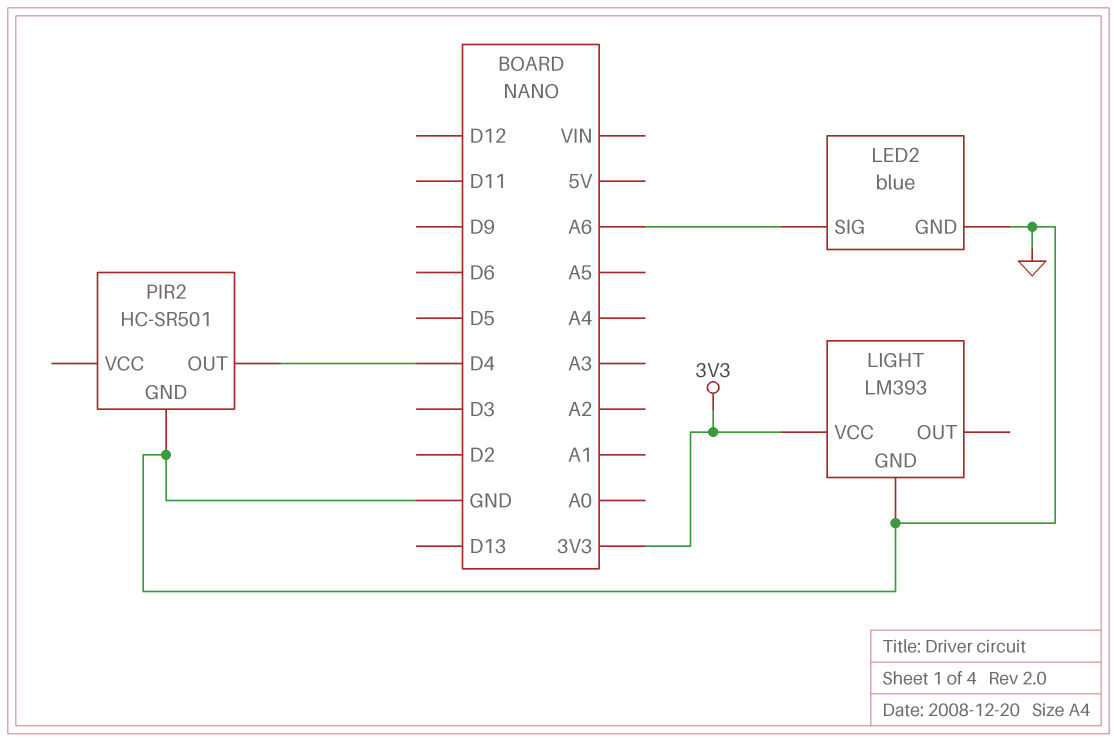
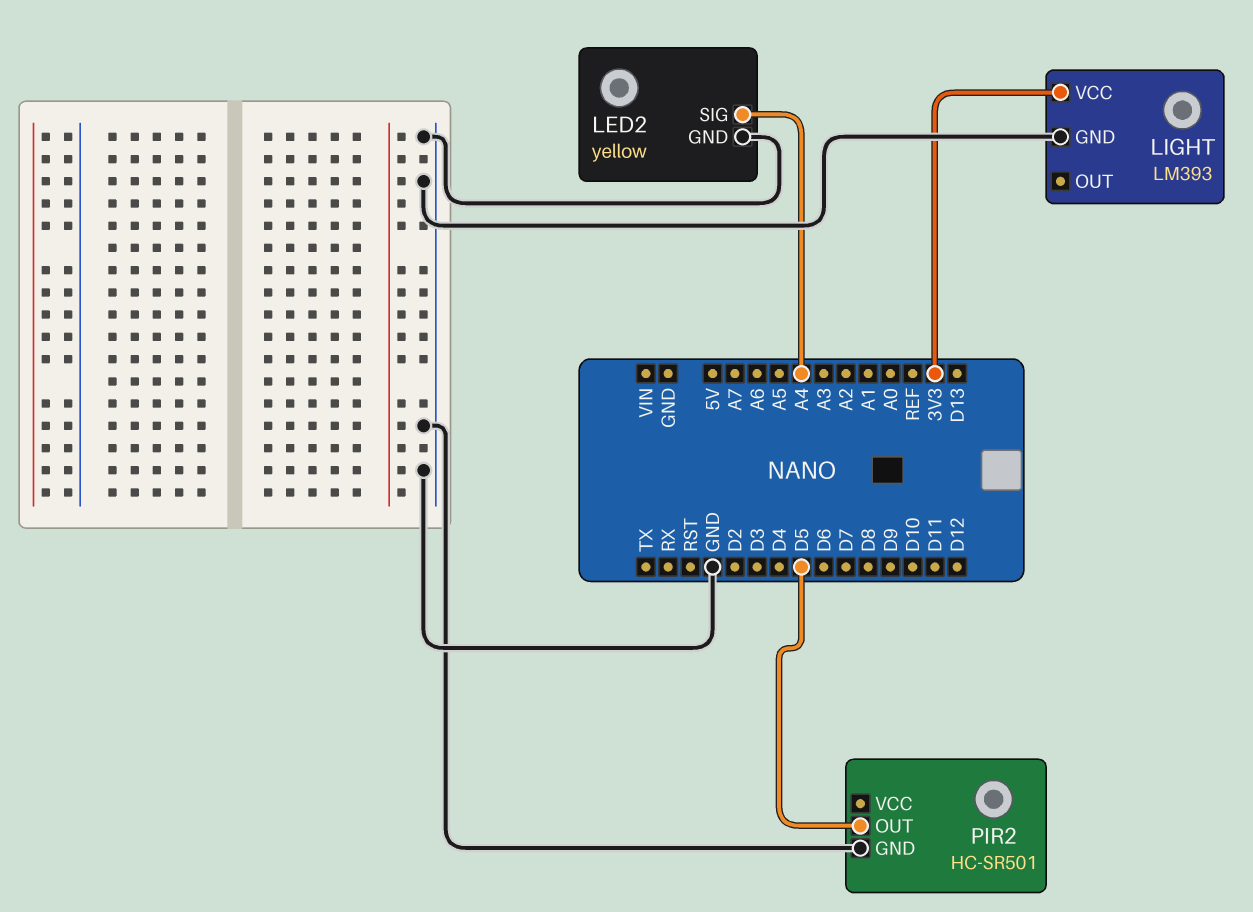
LED2: blue -> yellow
LED2 pin SIG: A6 -> A4
PIR2 pin OUT: D4 -> D5

